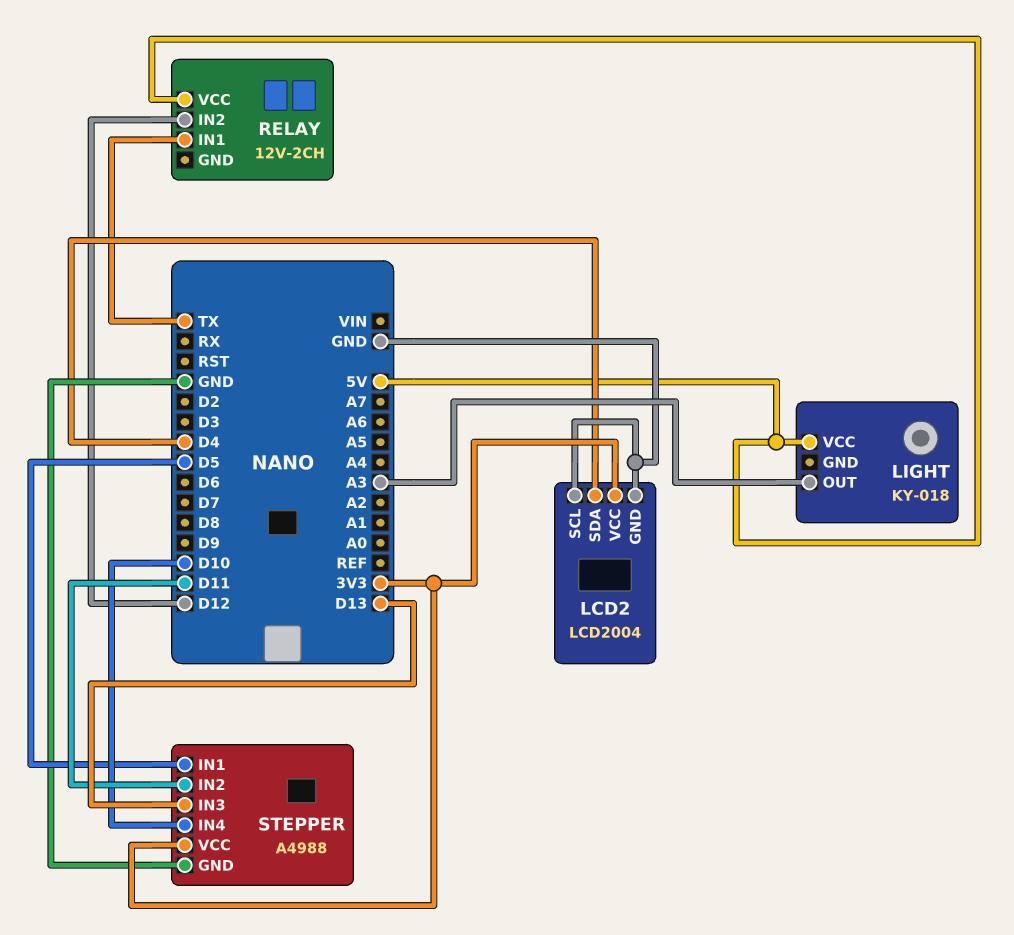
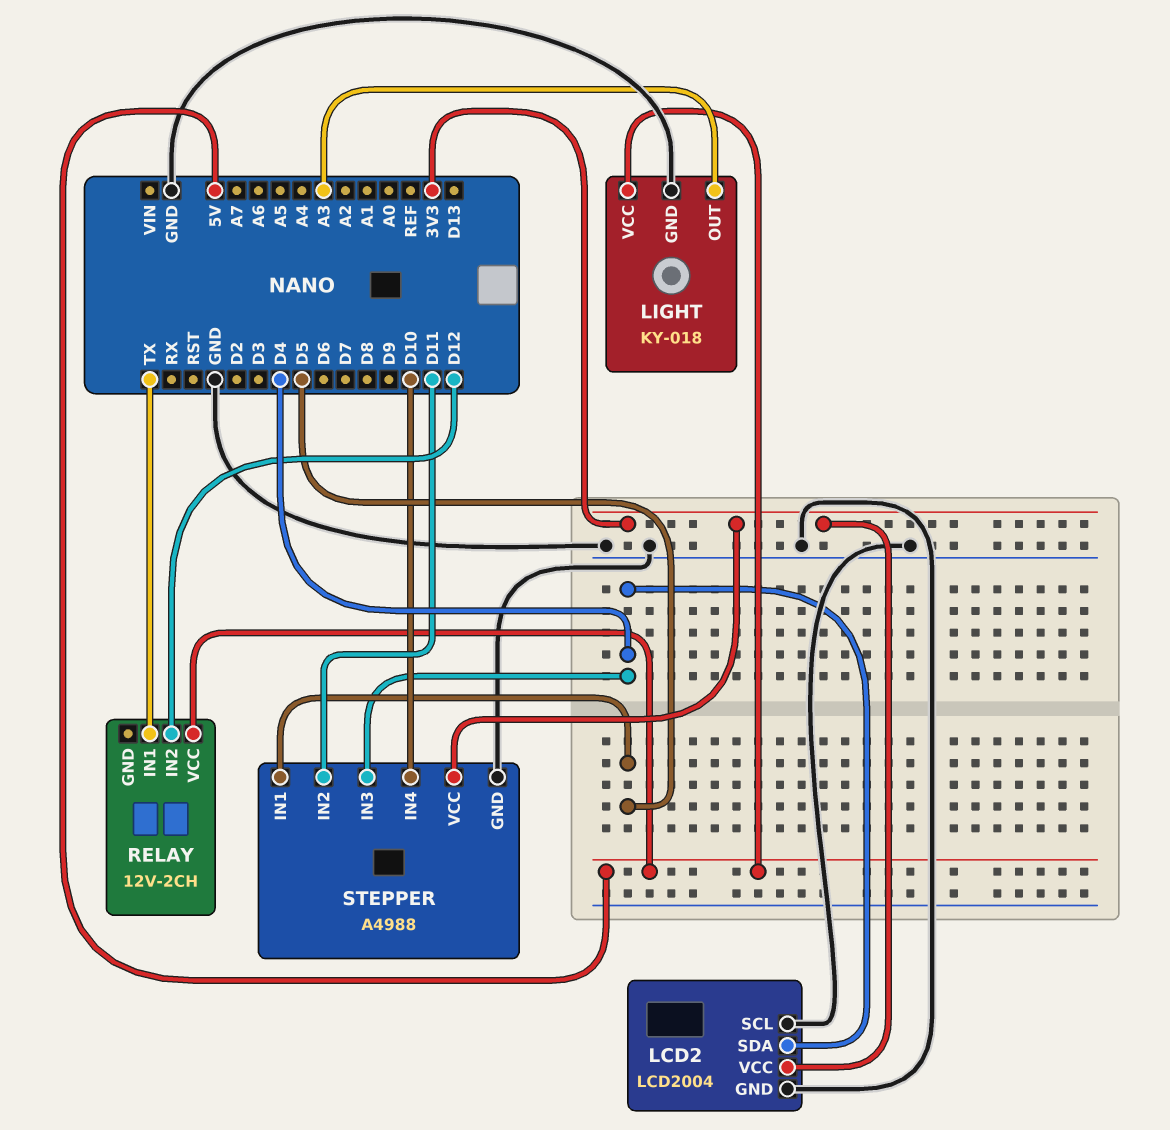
LIGHT pin GND: none -> GND
STEPPER pin IN3: D13 -> D4

